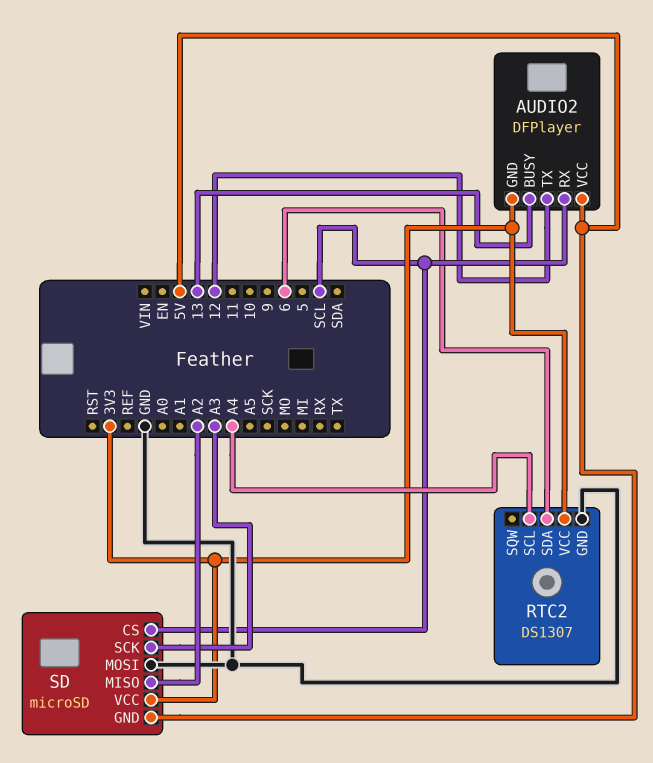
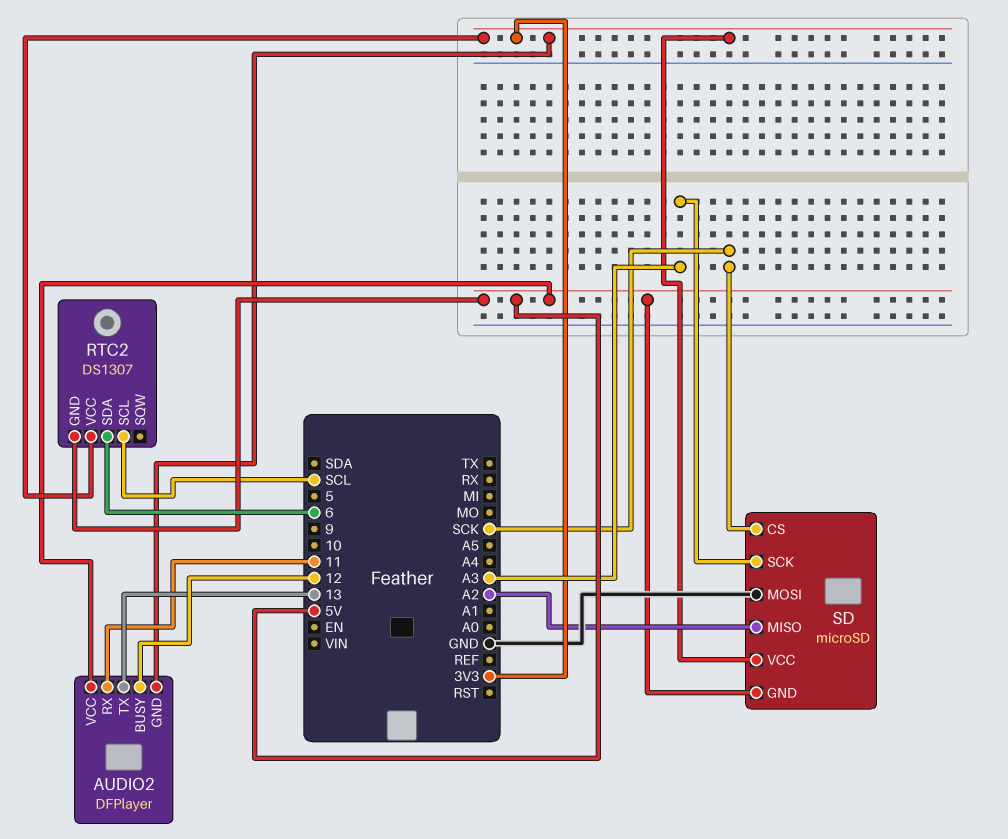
AUDIO2 pin BUSY: 13 -> 12
AUDIO2 pin RX: SCL -> 11
AUDIO2 pin TX: 12 -> 13
RTC2 pin GND: GND -> 5V
RTC2 pin SCL: A4 -> SCL
SD pin CS: SCL -> SCK

